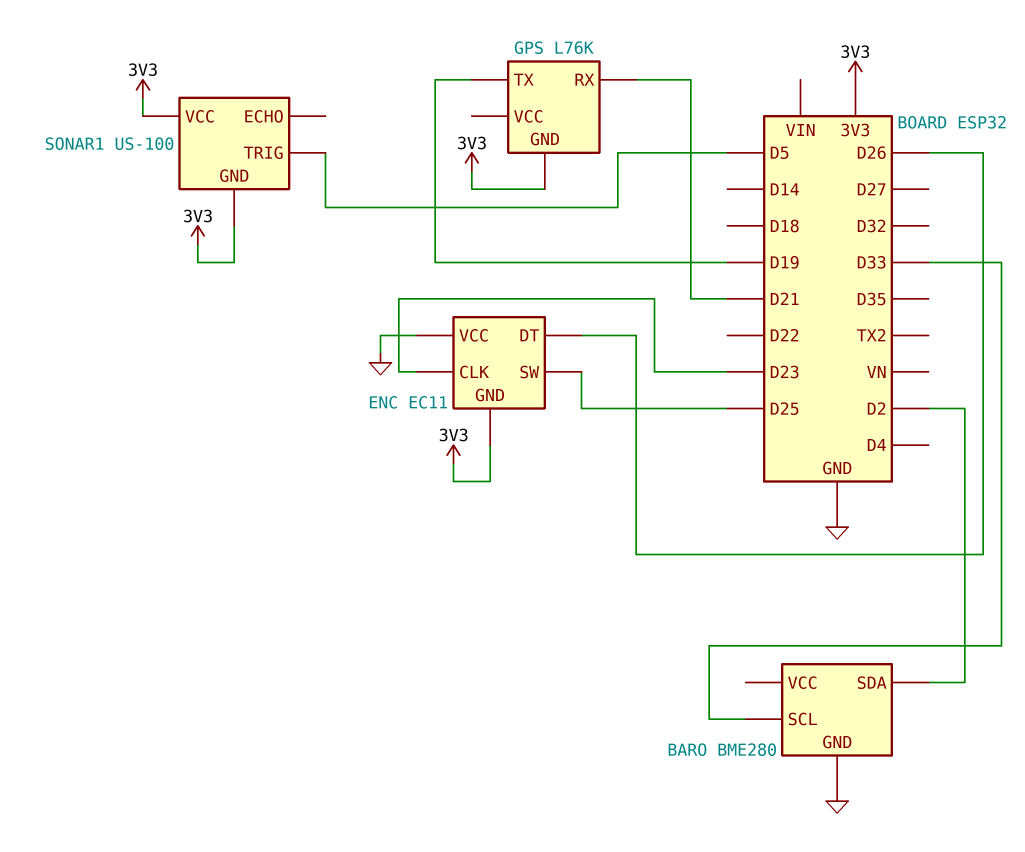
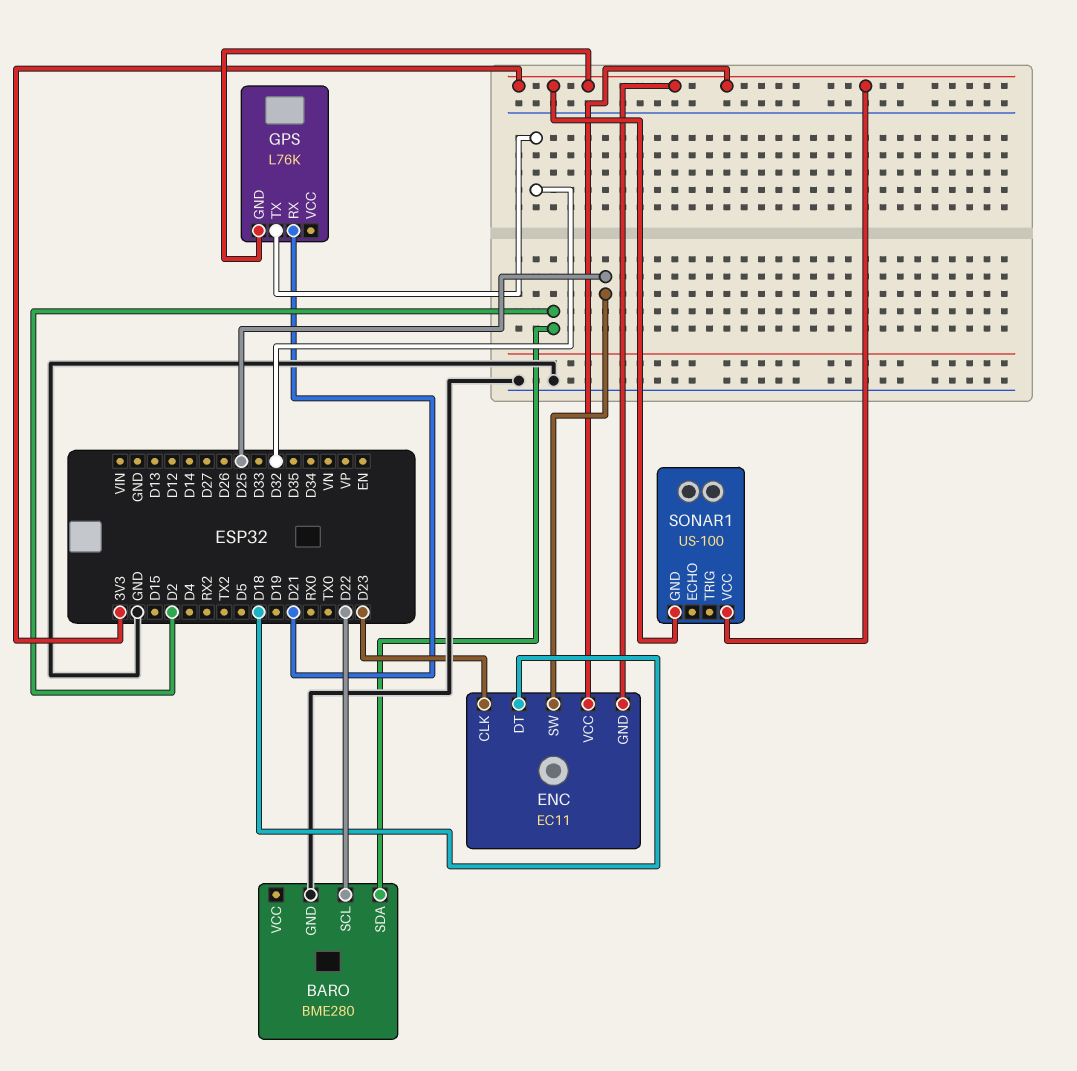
BARO pin SCL: D33 -> D22
ENC pin DT: D26 -> D18
ENC pin VCC: GND -> 3V3
GPS pin TX: D19 -> D32
SONAR1 pin TRIG: D5 -> none

